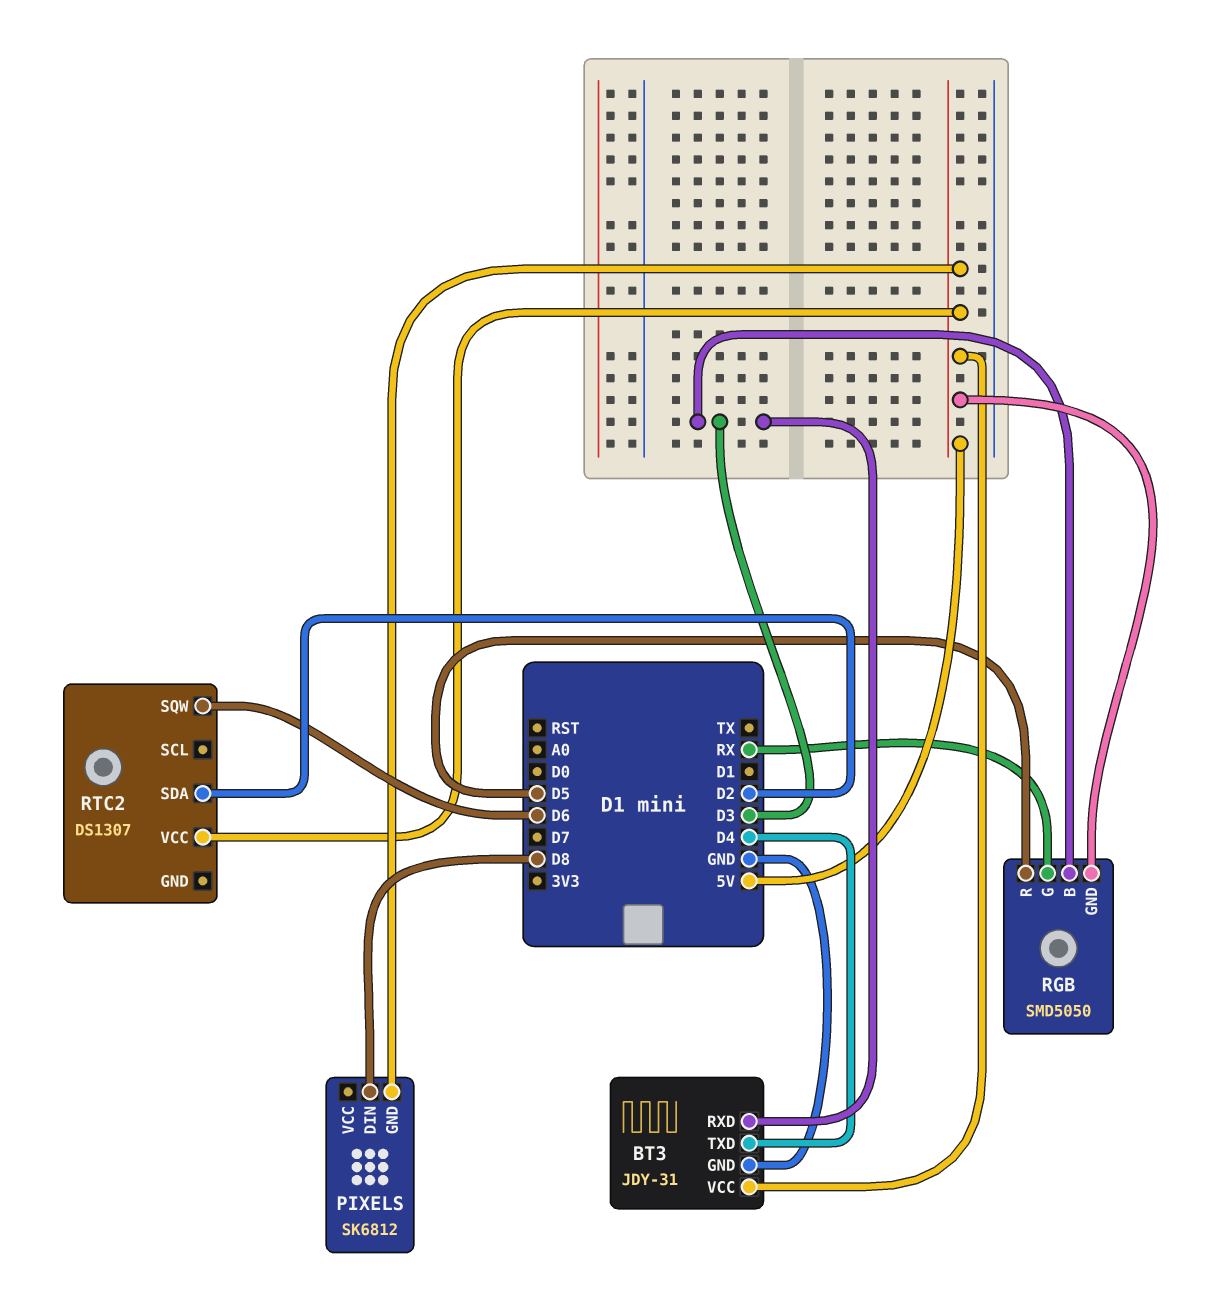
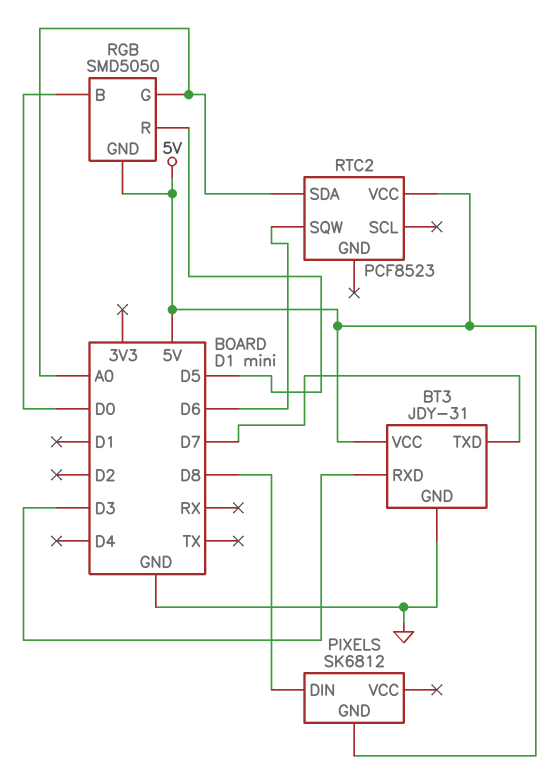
BT3 pin TXD: D4 -> D7
RGB pin B: D3 -> D0
RGB pin G: RX -> A0
RTC2: DS1307 -> PCF8523
RTC2 pin SDA: D2 -> A0

